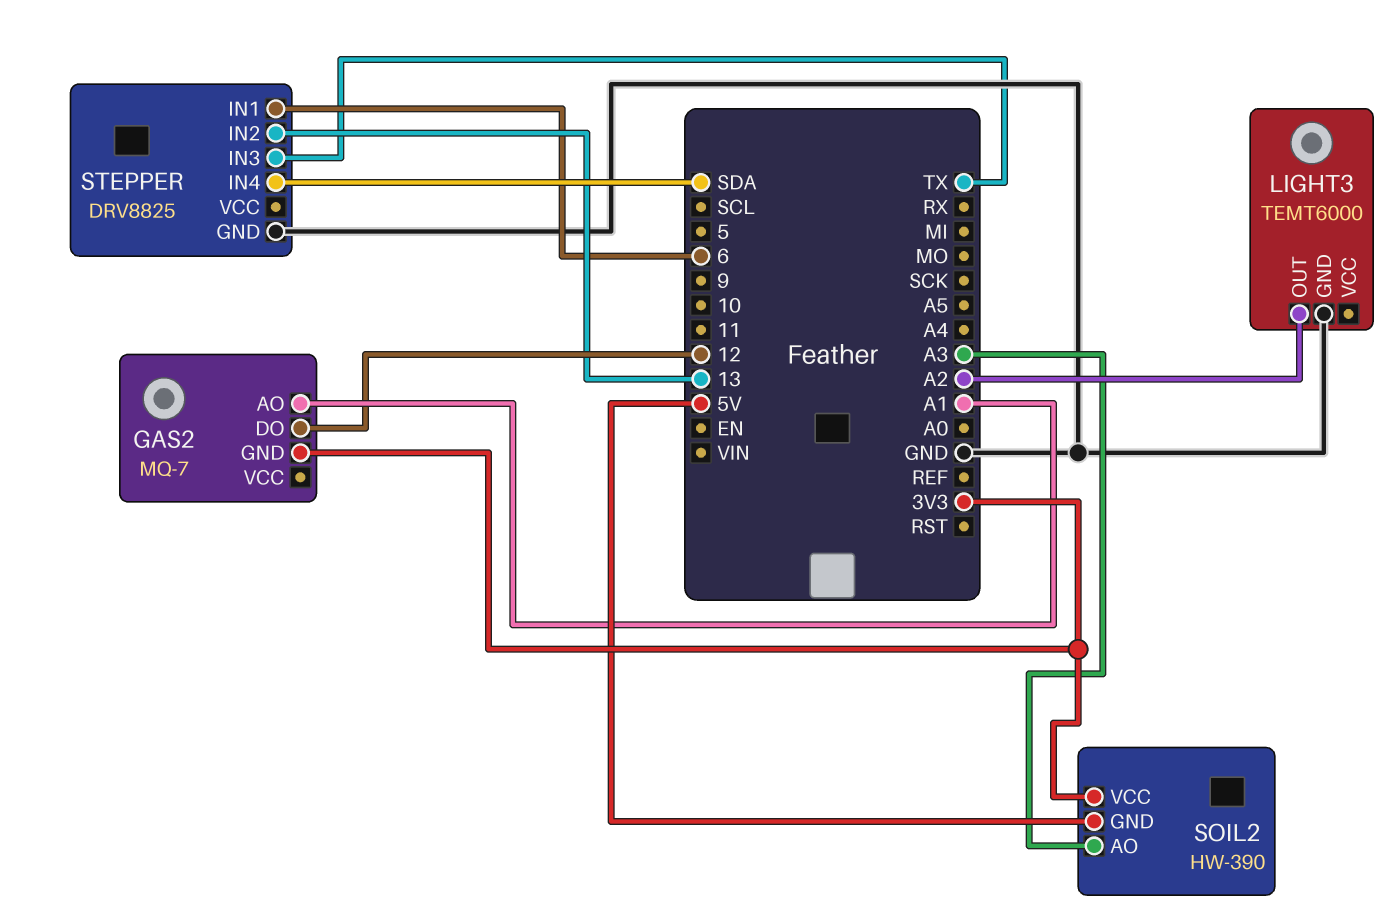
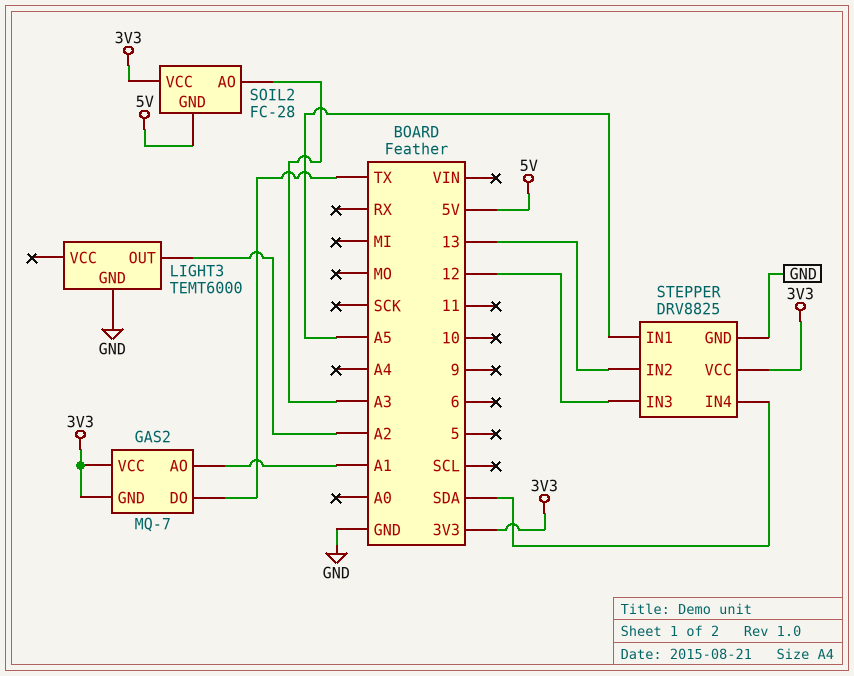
GAS2 pin DO: 12 -> TX
GAS2 pin VCC: none -> 3V3
SOIL2: HW-390 -> FC-28
STEPPER pin IN1: 6 -> A5
STEPPER pin IN3: TX -> 12
STEPPER pin VCC: none -> 3V3

